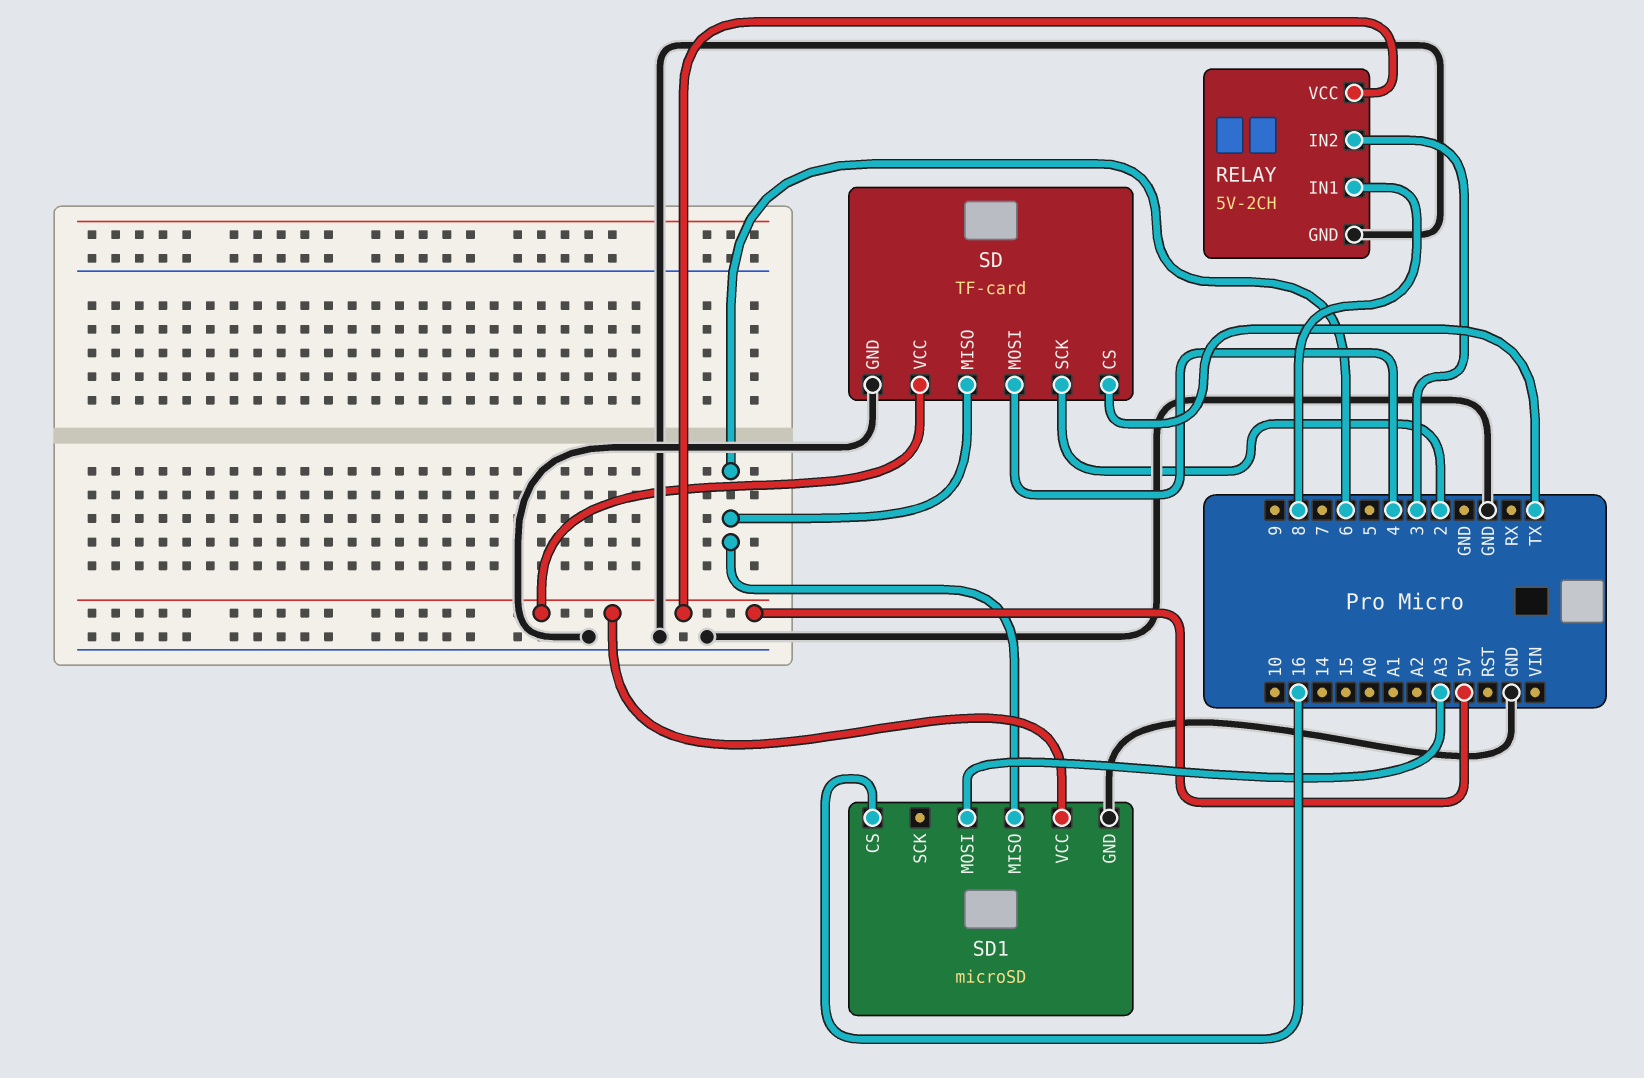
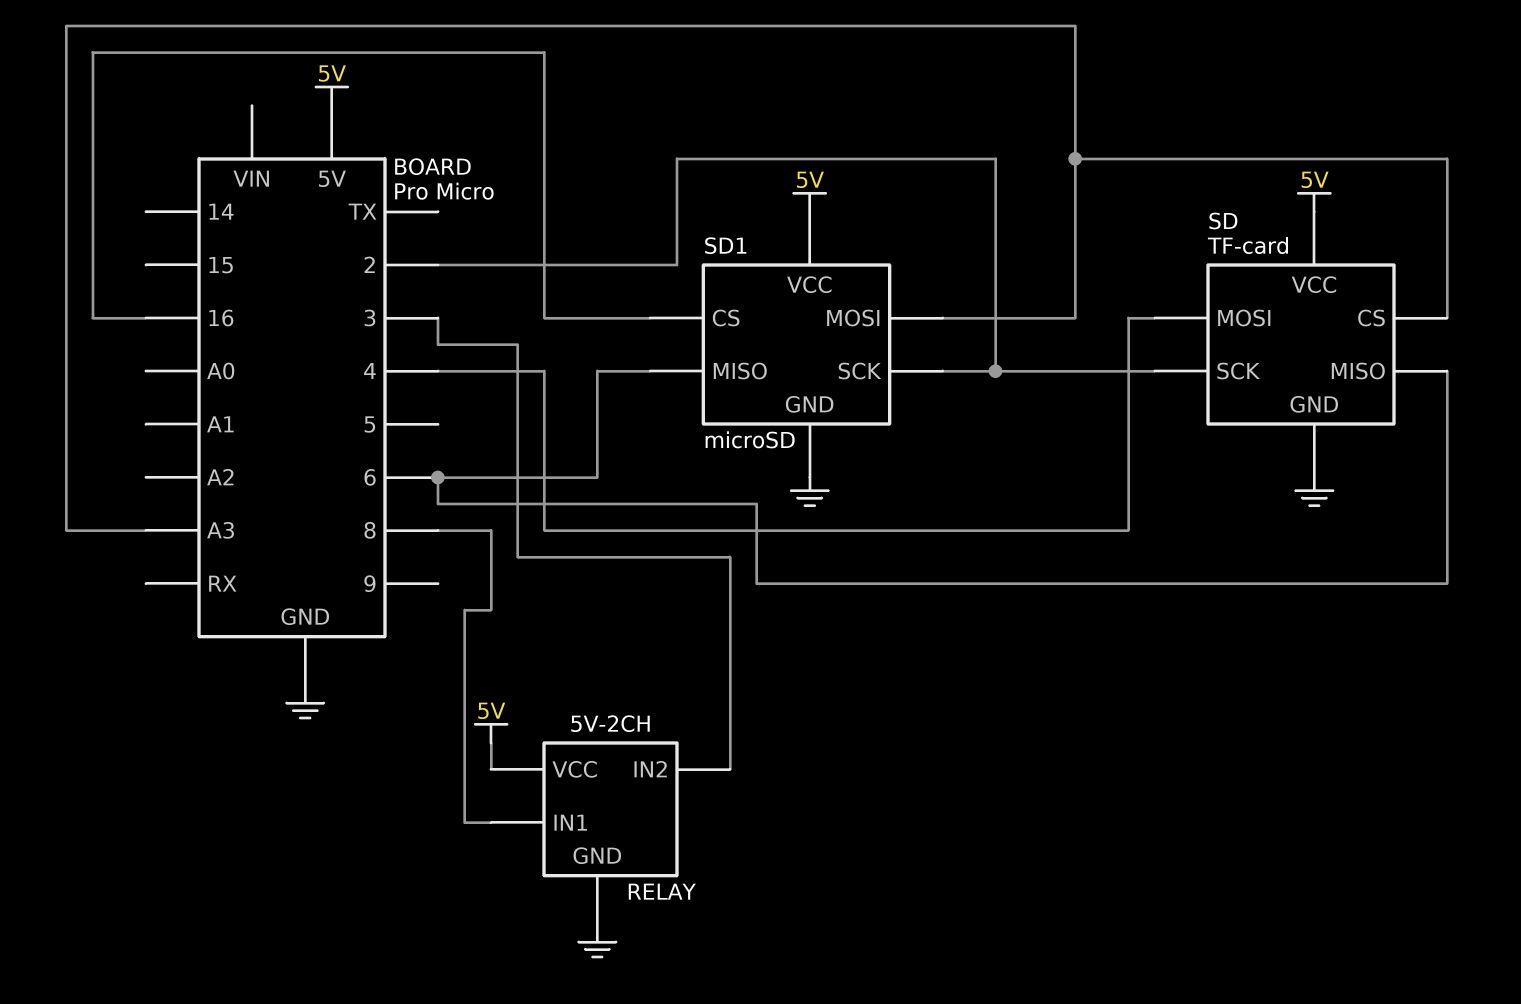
SD pin CS: TX -> A3
SD1 pin SCK: none -> 2

